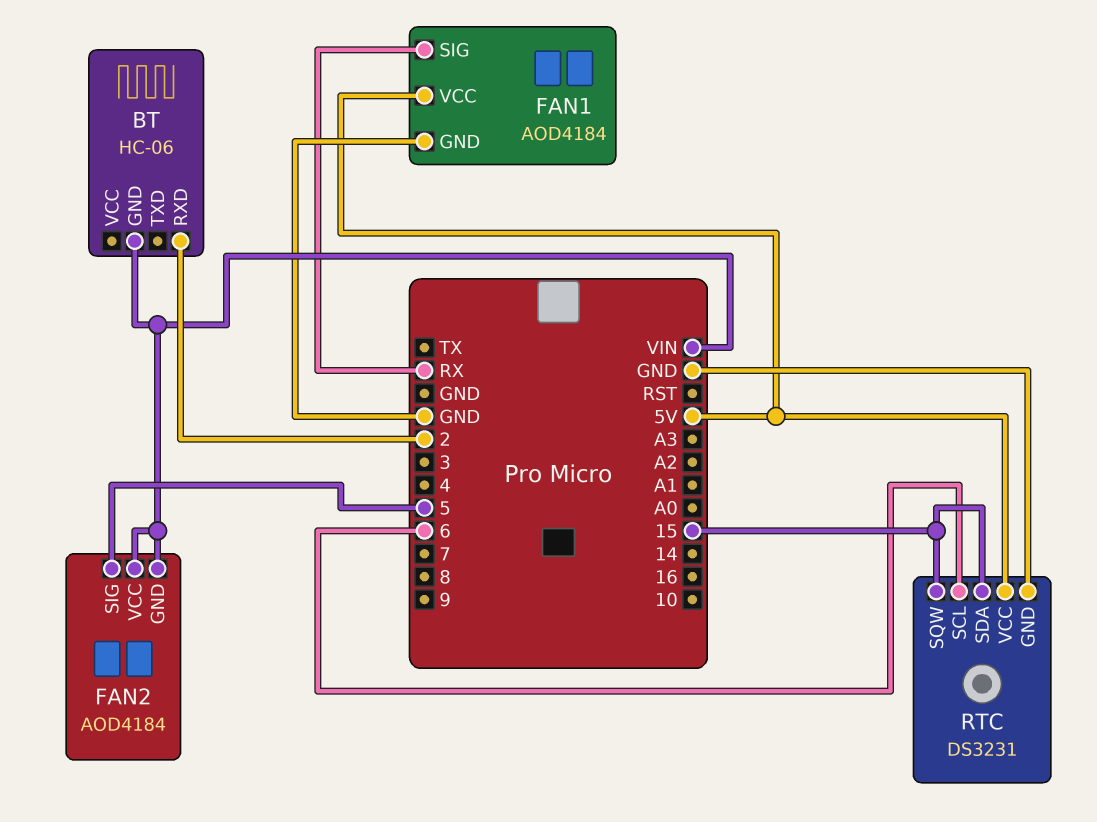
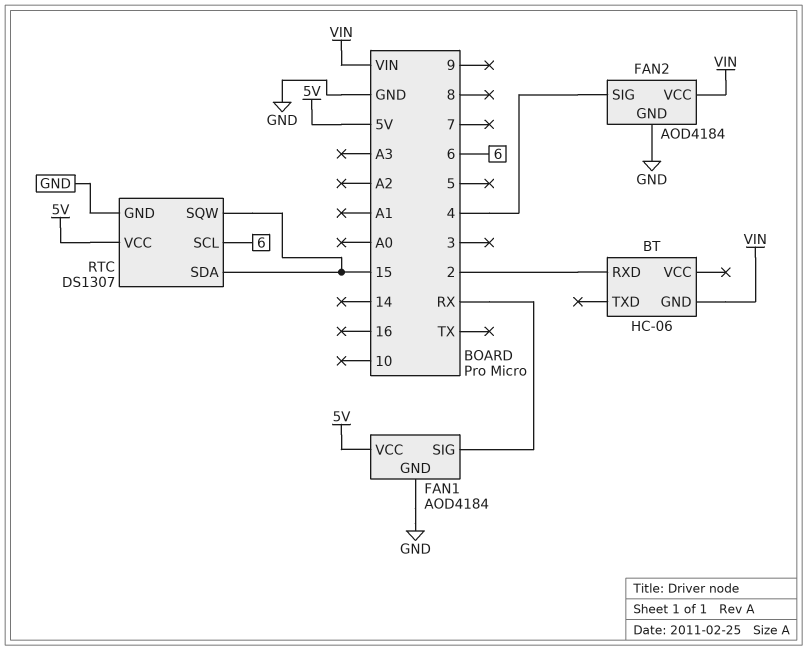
FAN2 pin GND: VIN -> GND
FAN2 pin SIG: 5 -> 4
RTC: DS3231 -> DS1307

